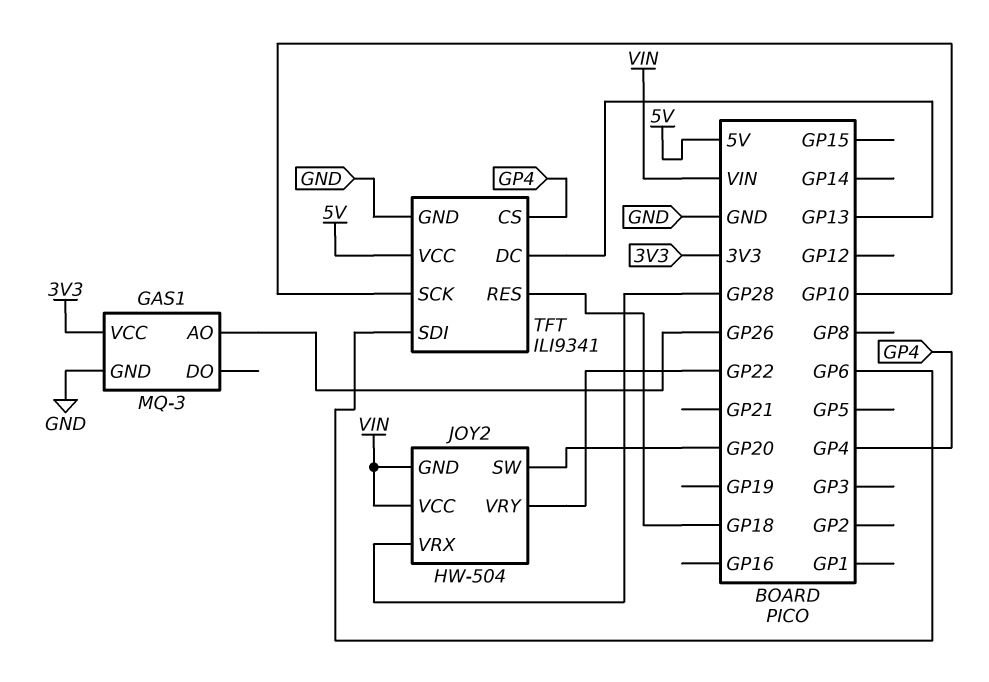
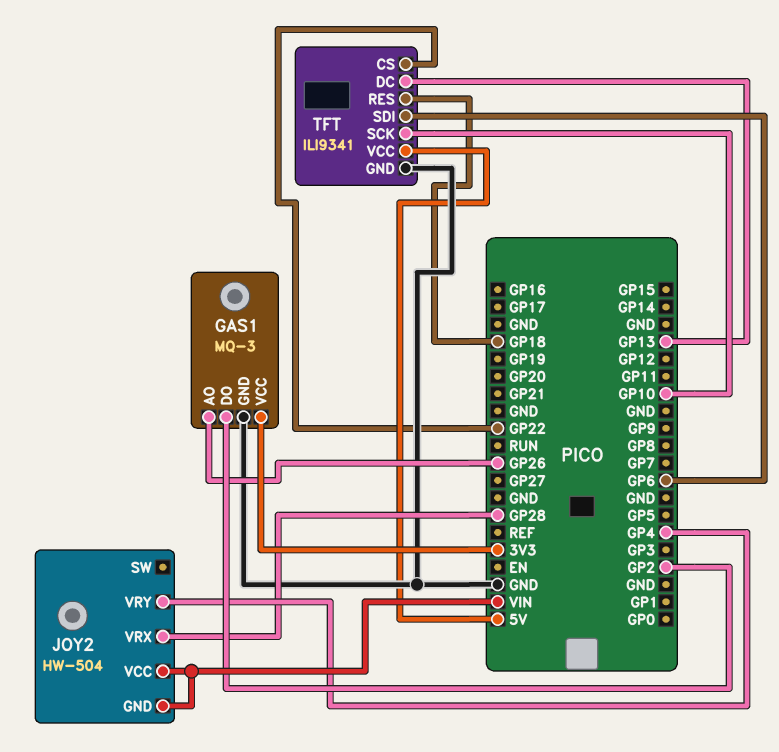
GAS1 pin DO: none -> GP2
JOY2 pin SW: GP20 -> none
JOY2 pin VRY: GP22 -> GP4
TFT pin CS: GP4 -> GP22

